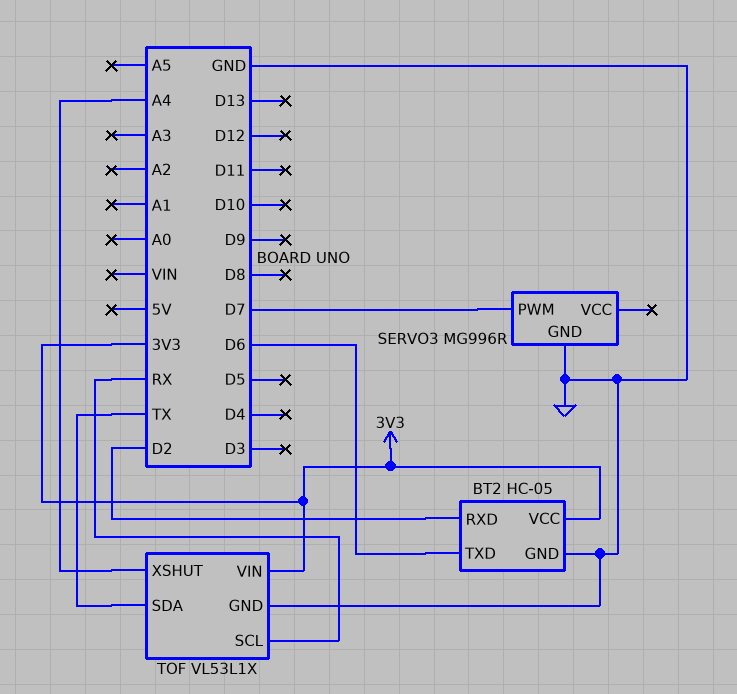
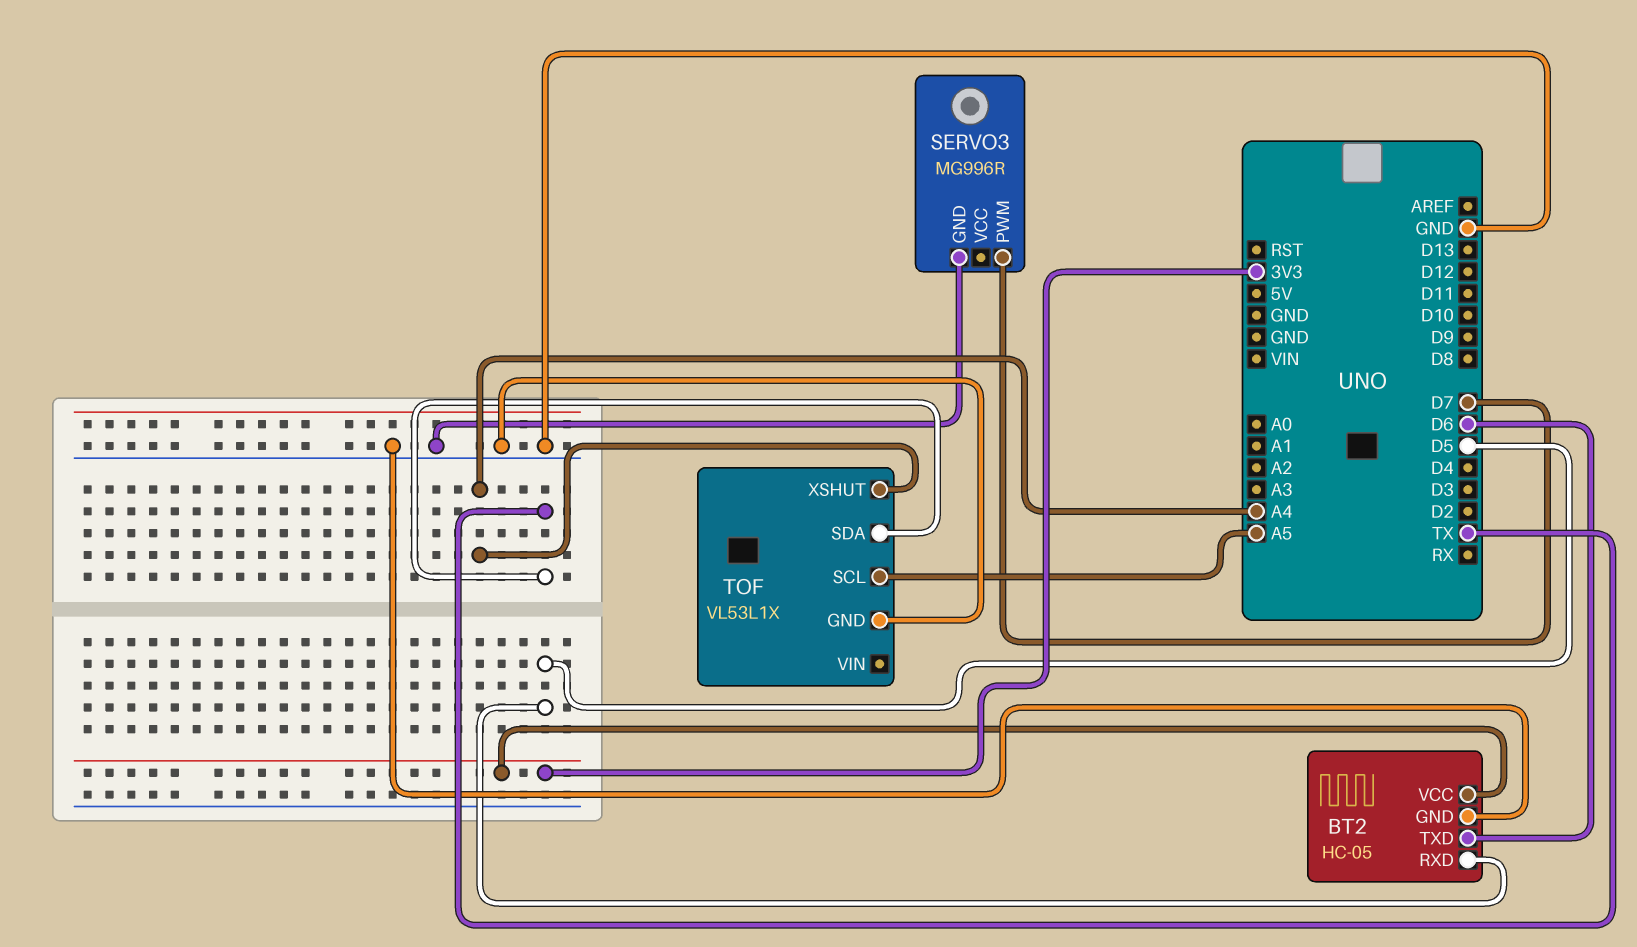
BT2 pin RXD: D2 -> D5
TOF pin SCL: RX -> A5
TOF pin VIN: 3V3 -> none

